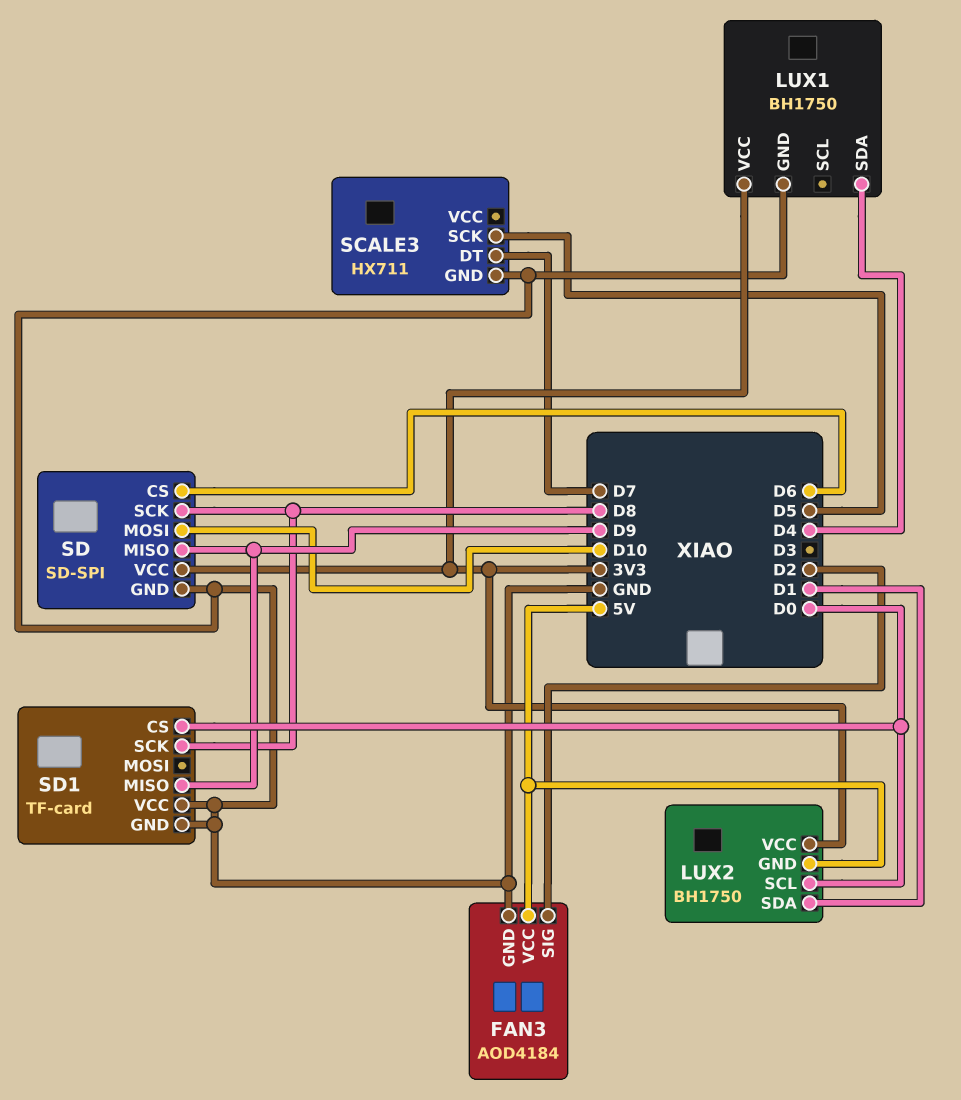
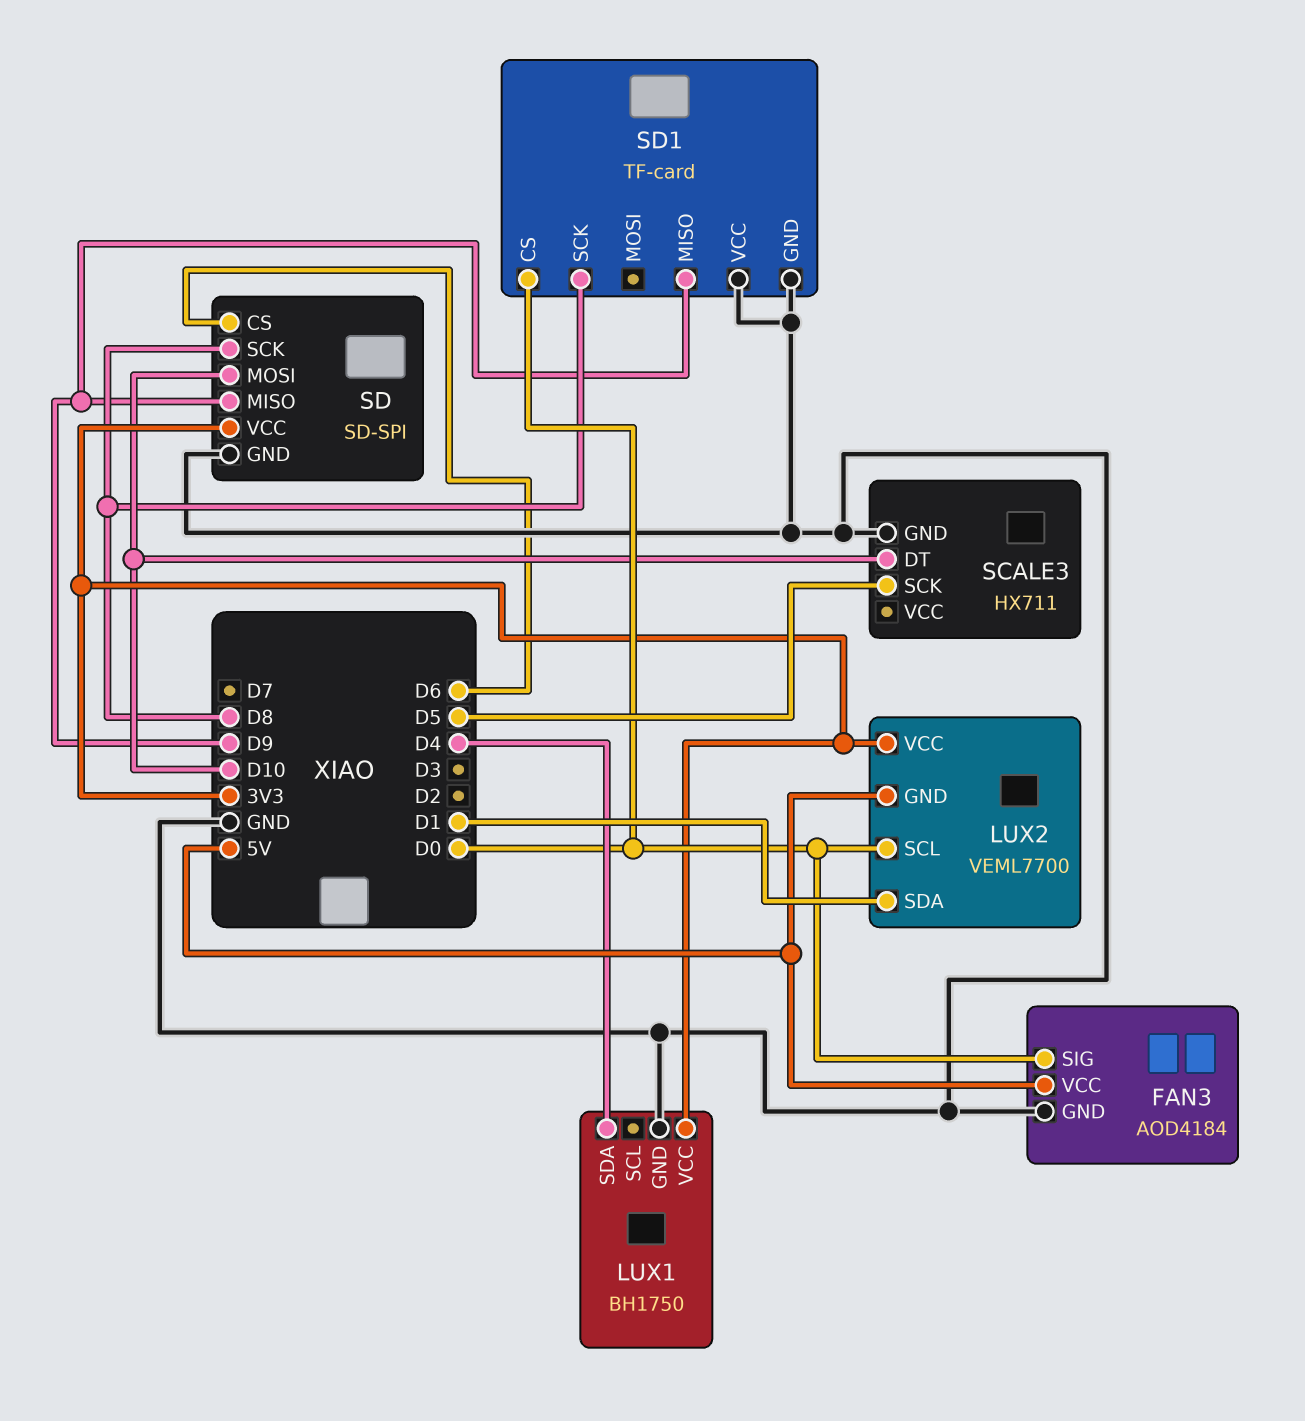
FAN3 pin SIG: D2 -> D0
LUX2: BH1750 -> VEML7700
SCALE3 pin DT: D7 -> D10

